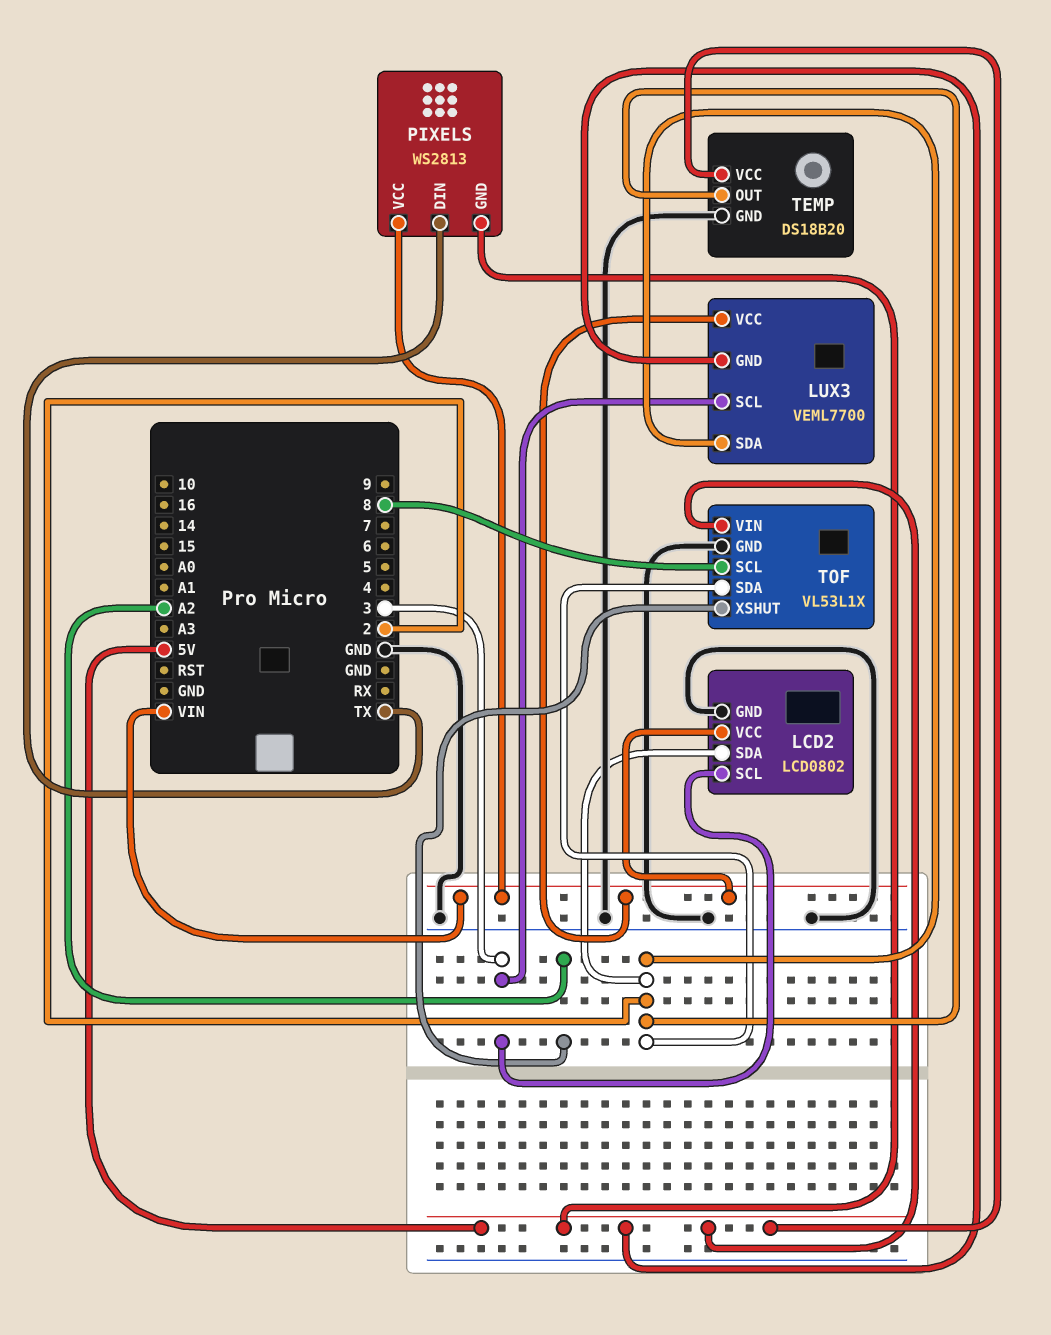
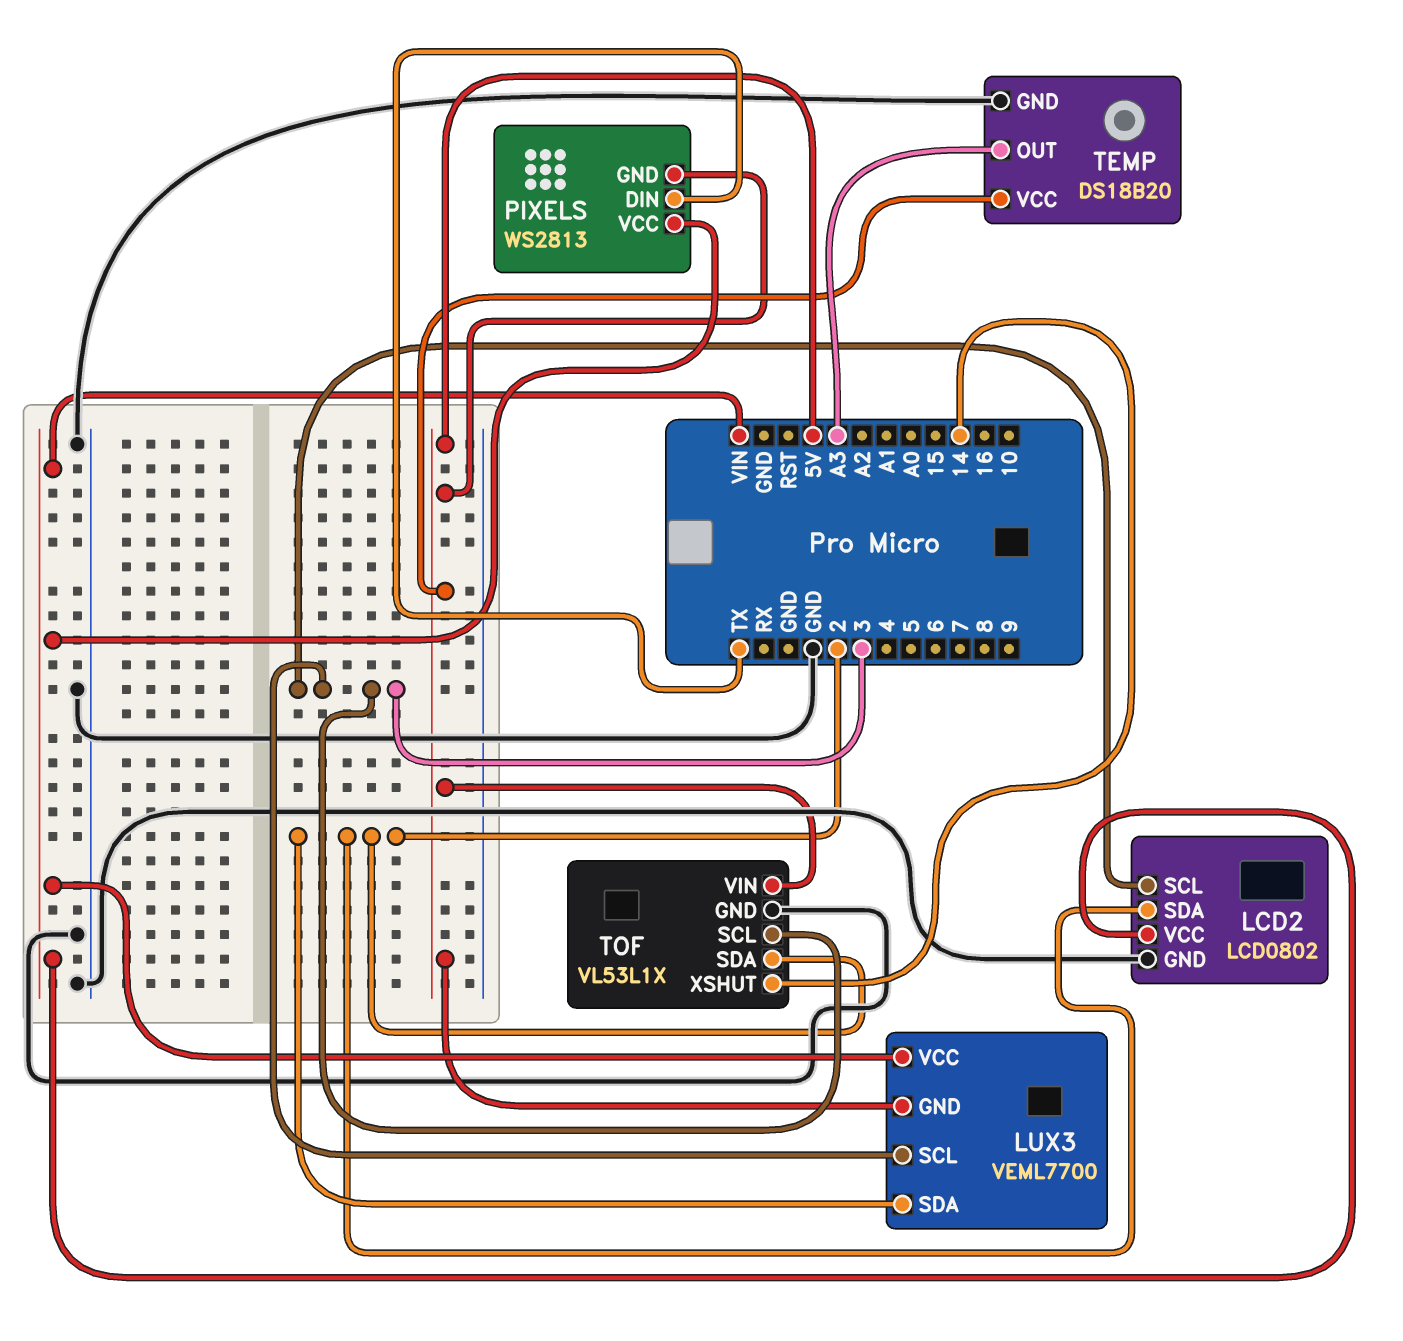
TEMP pin OUT: 2 -> A3
TOF pin SCL: 8 -> 3
TOF pin XSHUT: A2 -> 14

